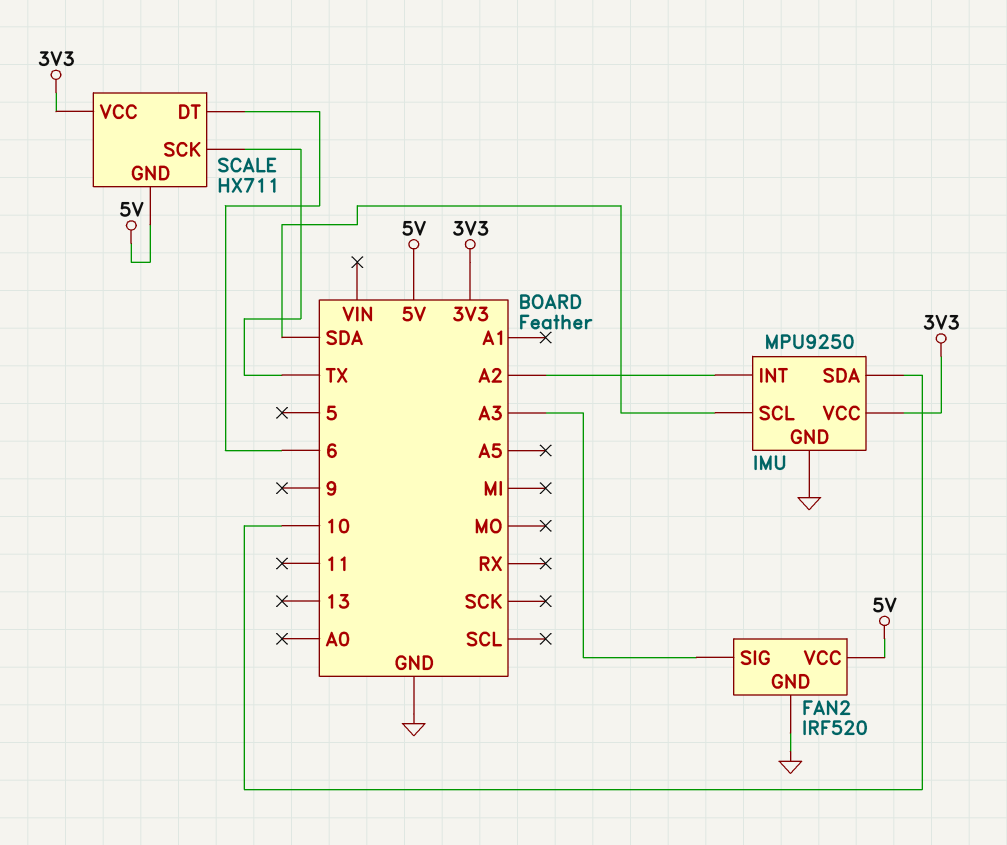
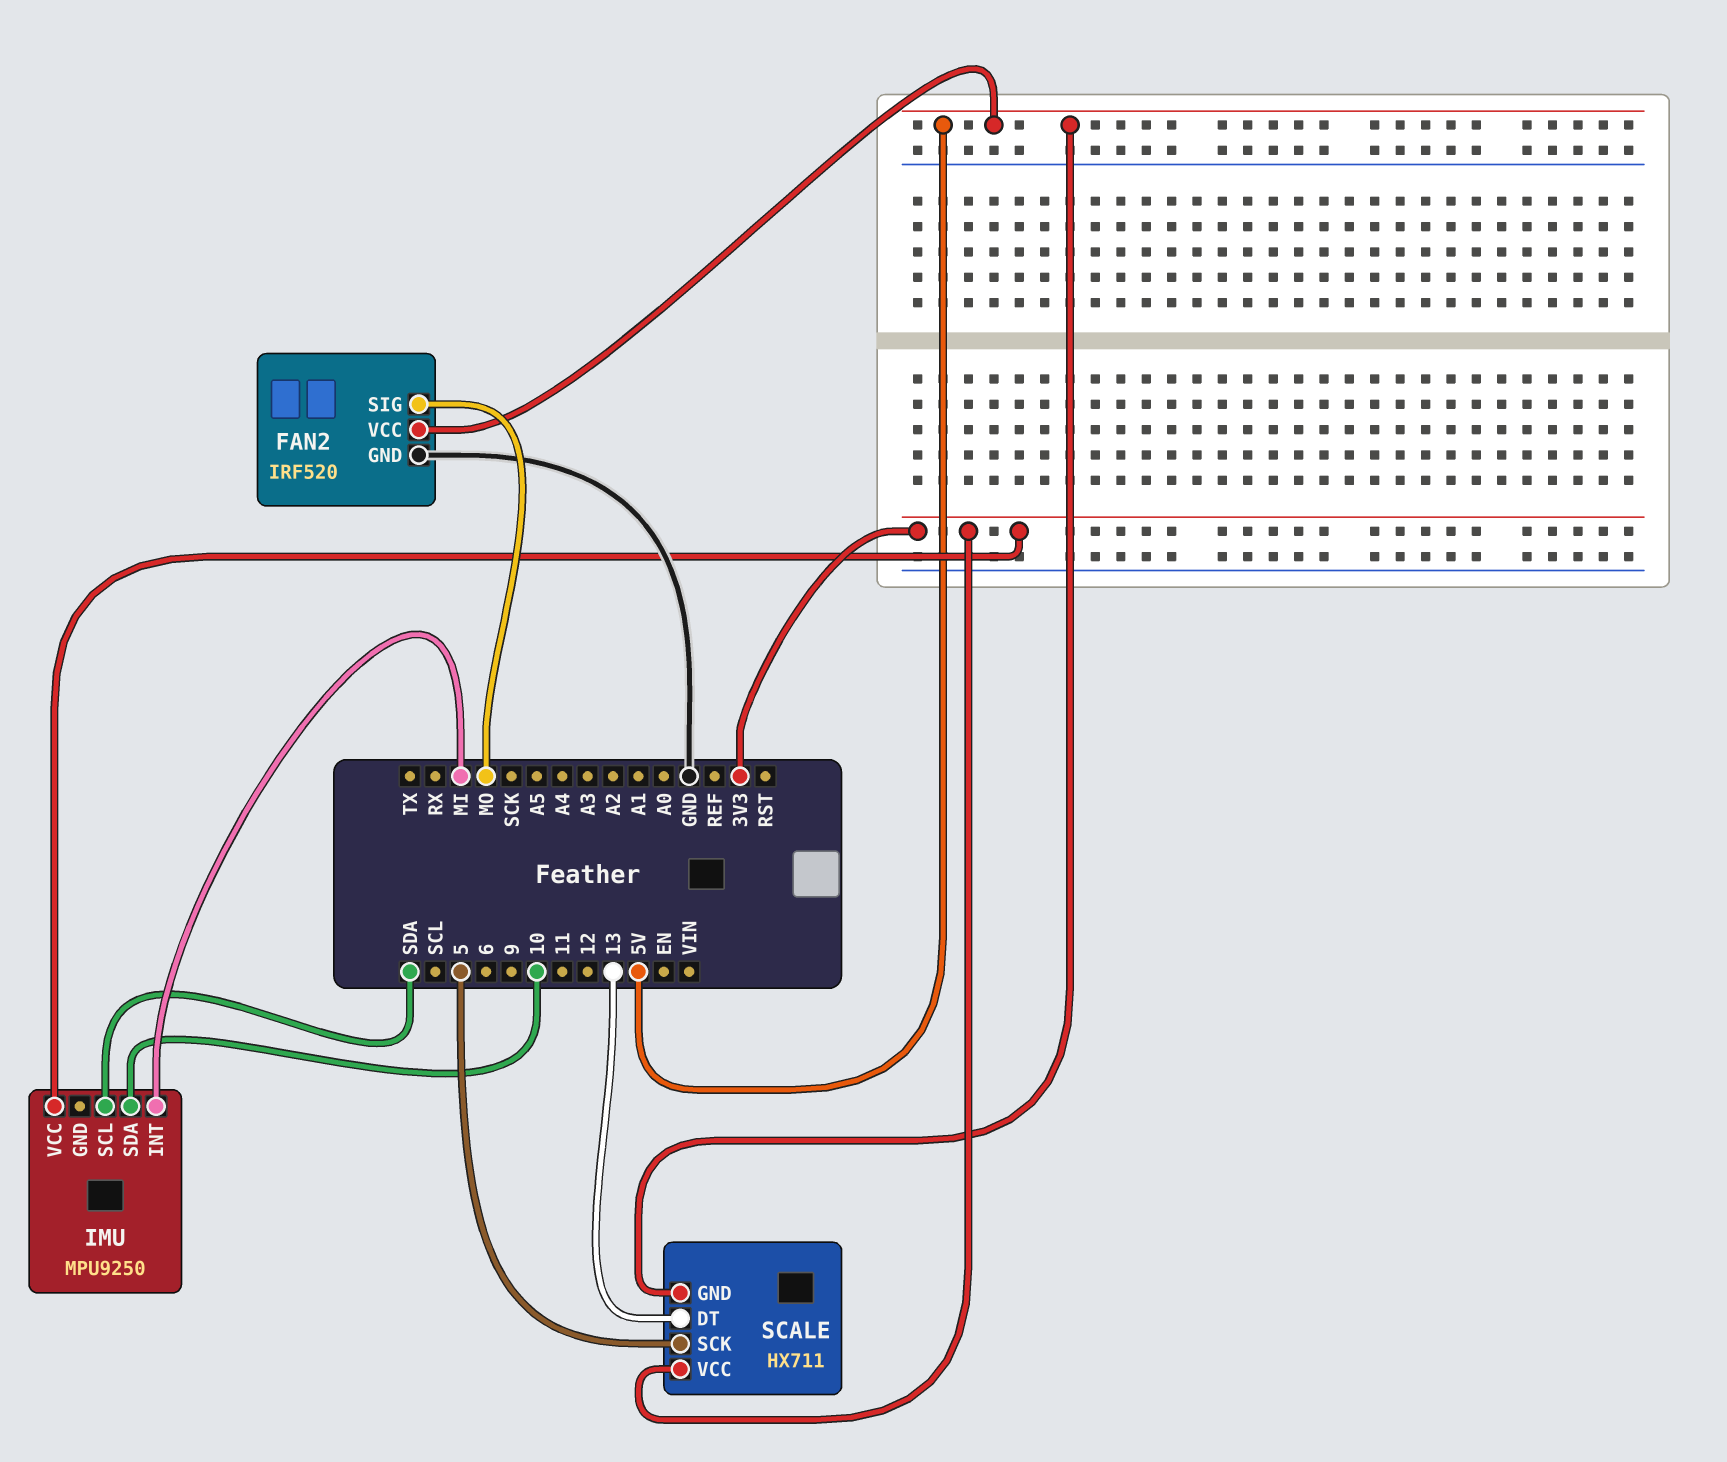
FAN2 pin SIG: A3 -> MO
IMU pin GND: GND -> none
IMU pin INT: A2 -> MI
SCALE pin DT: 6 -> 13
SCALE pin SCK: TX -> 5

